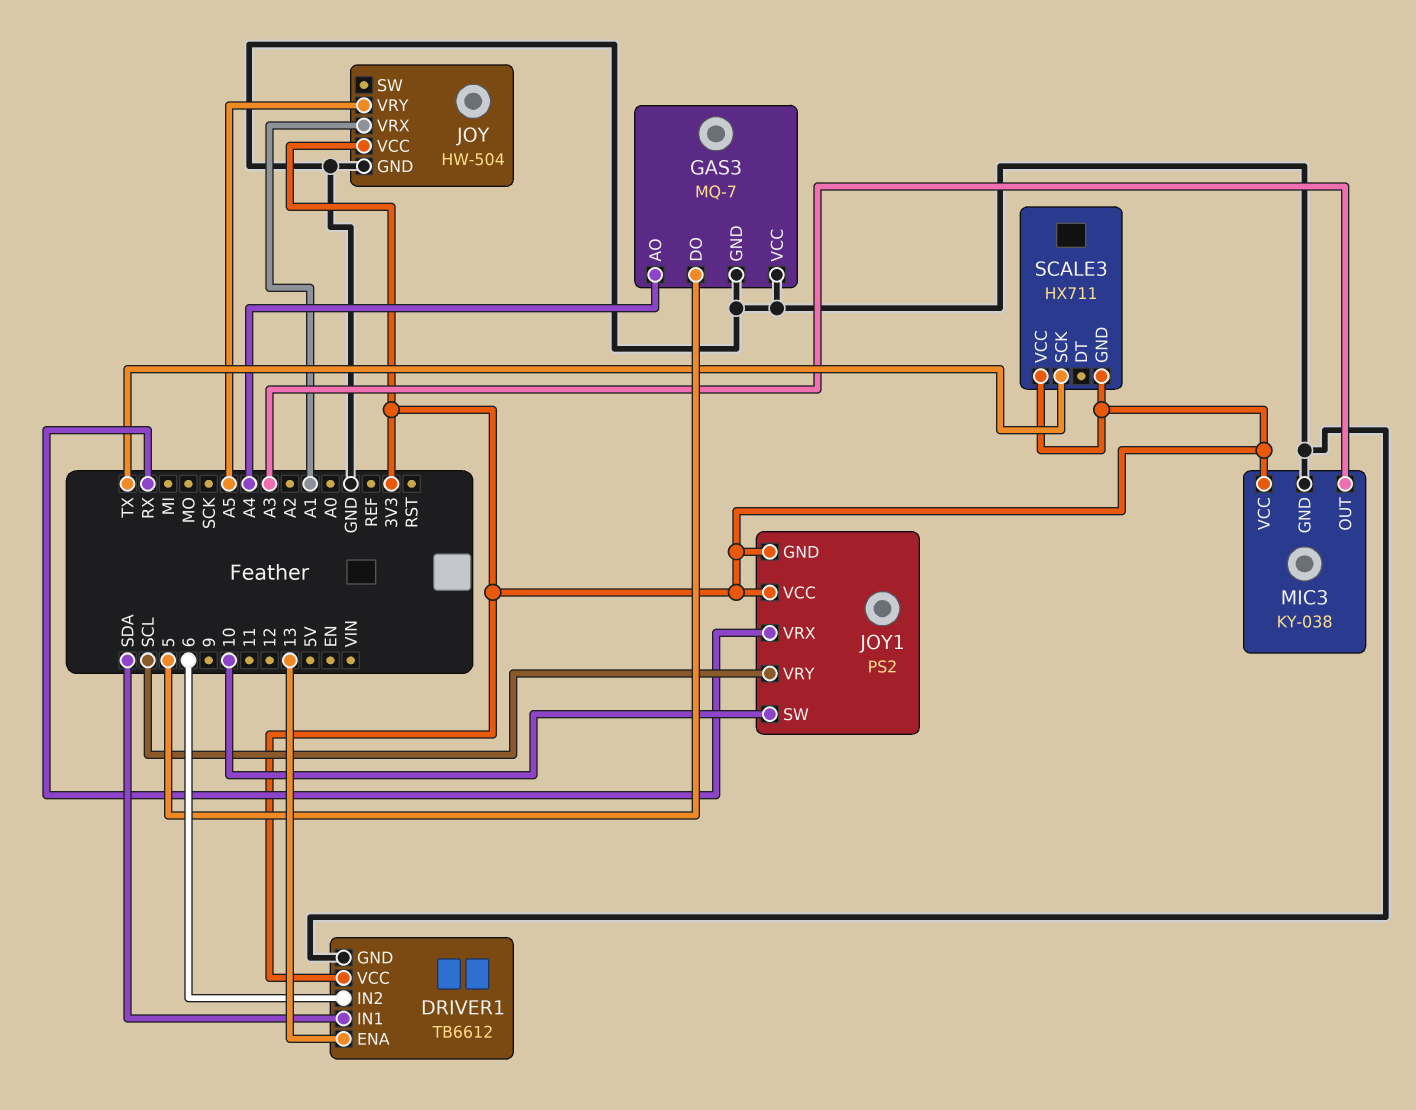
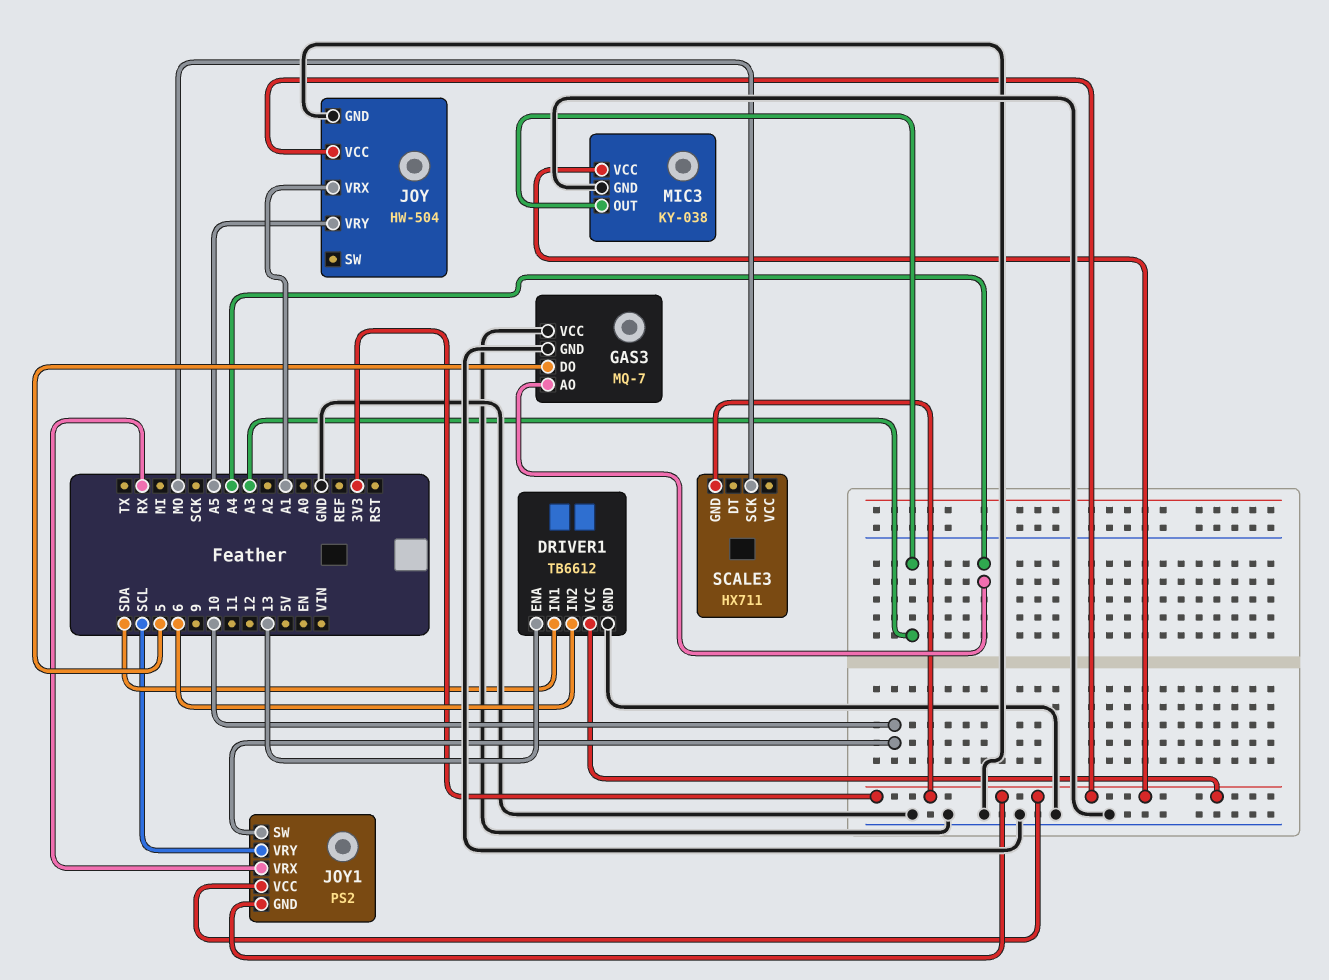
SCALE3 pin SCK: TX -> MO
SCALE3 pin VCC: 3V3 -> none

